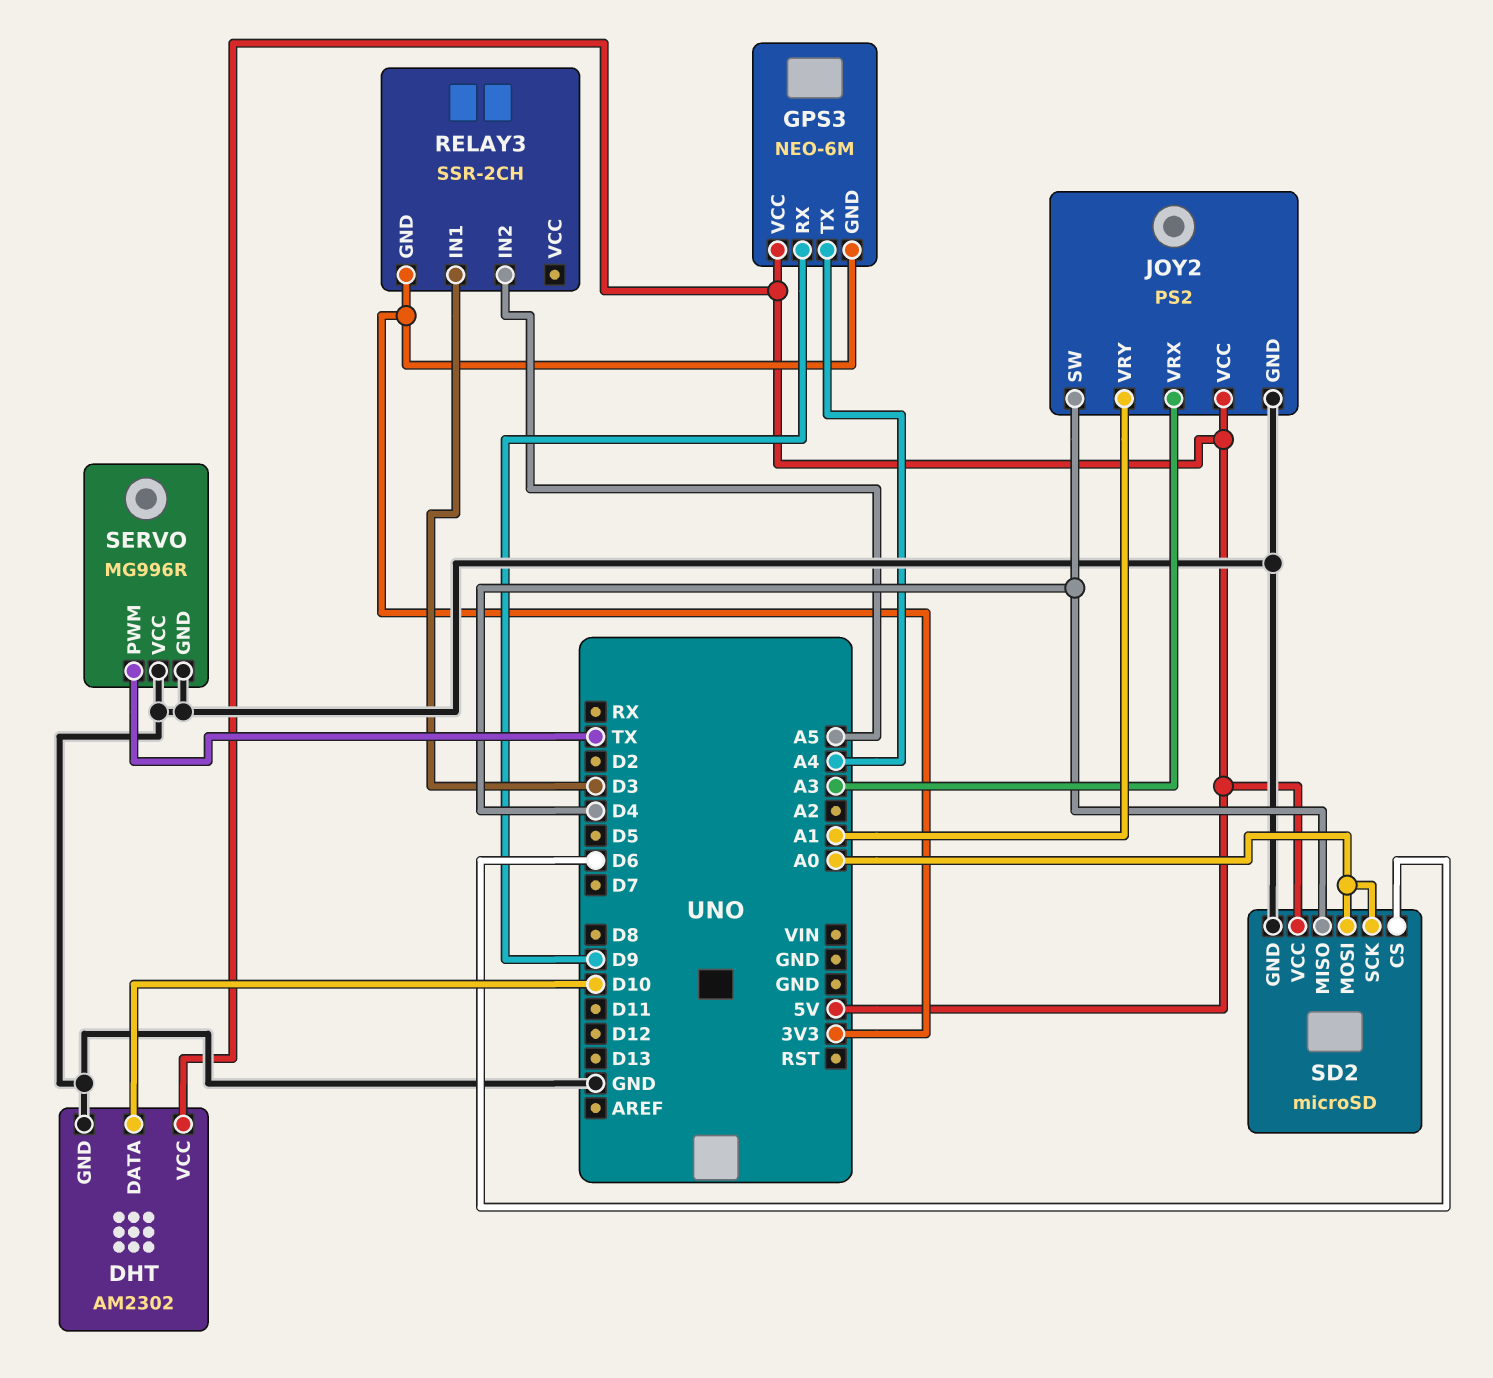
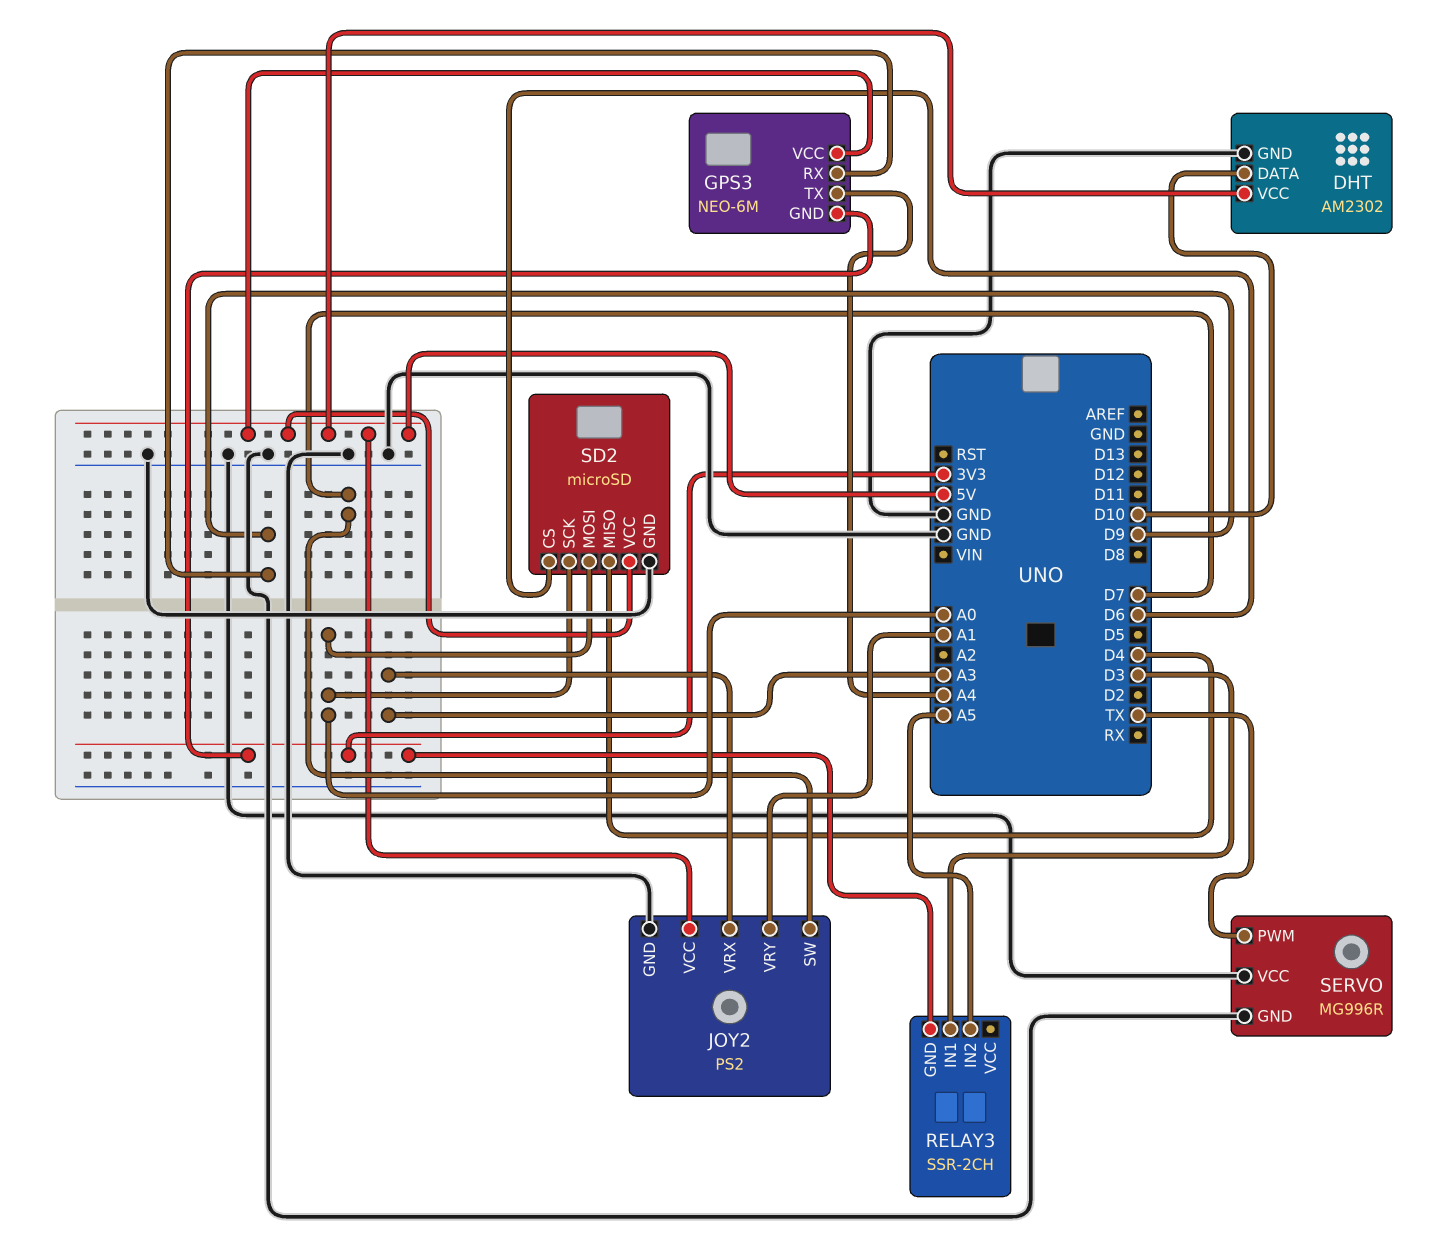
JOY2 pin SW: D4 -> D7

